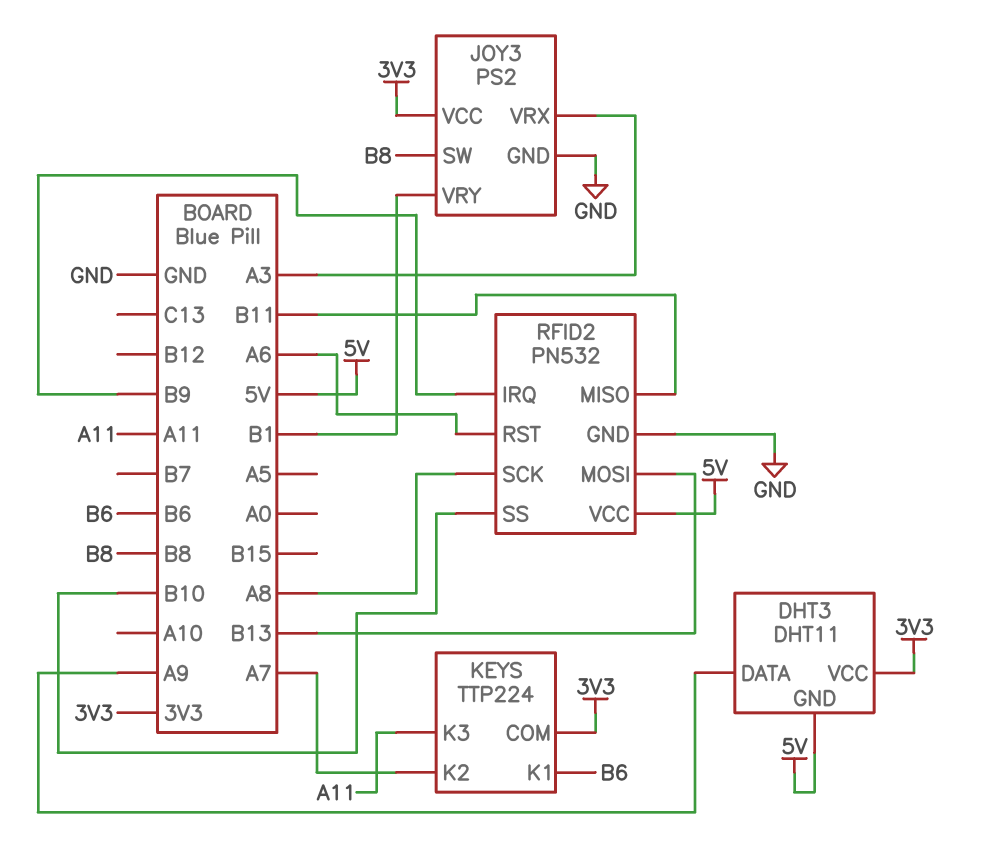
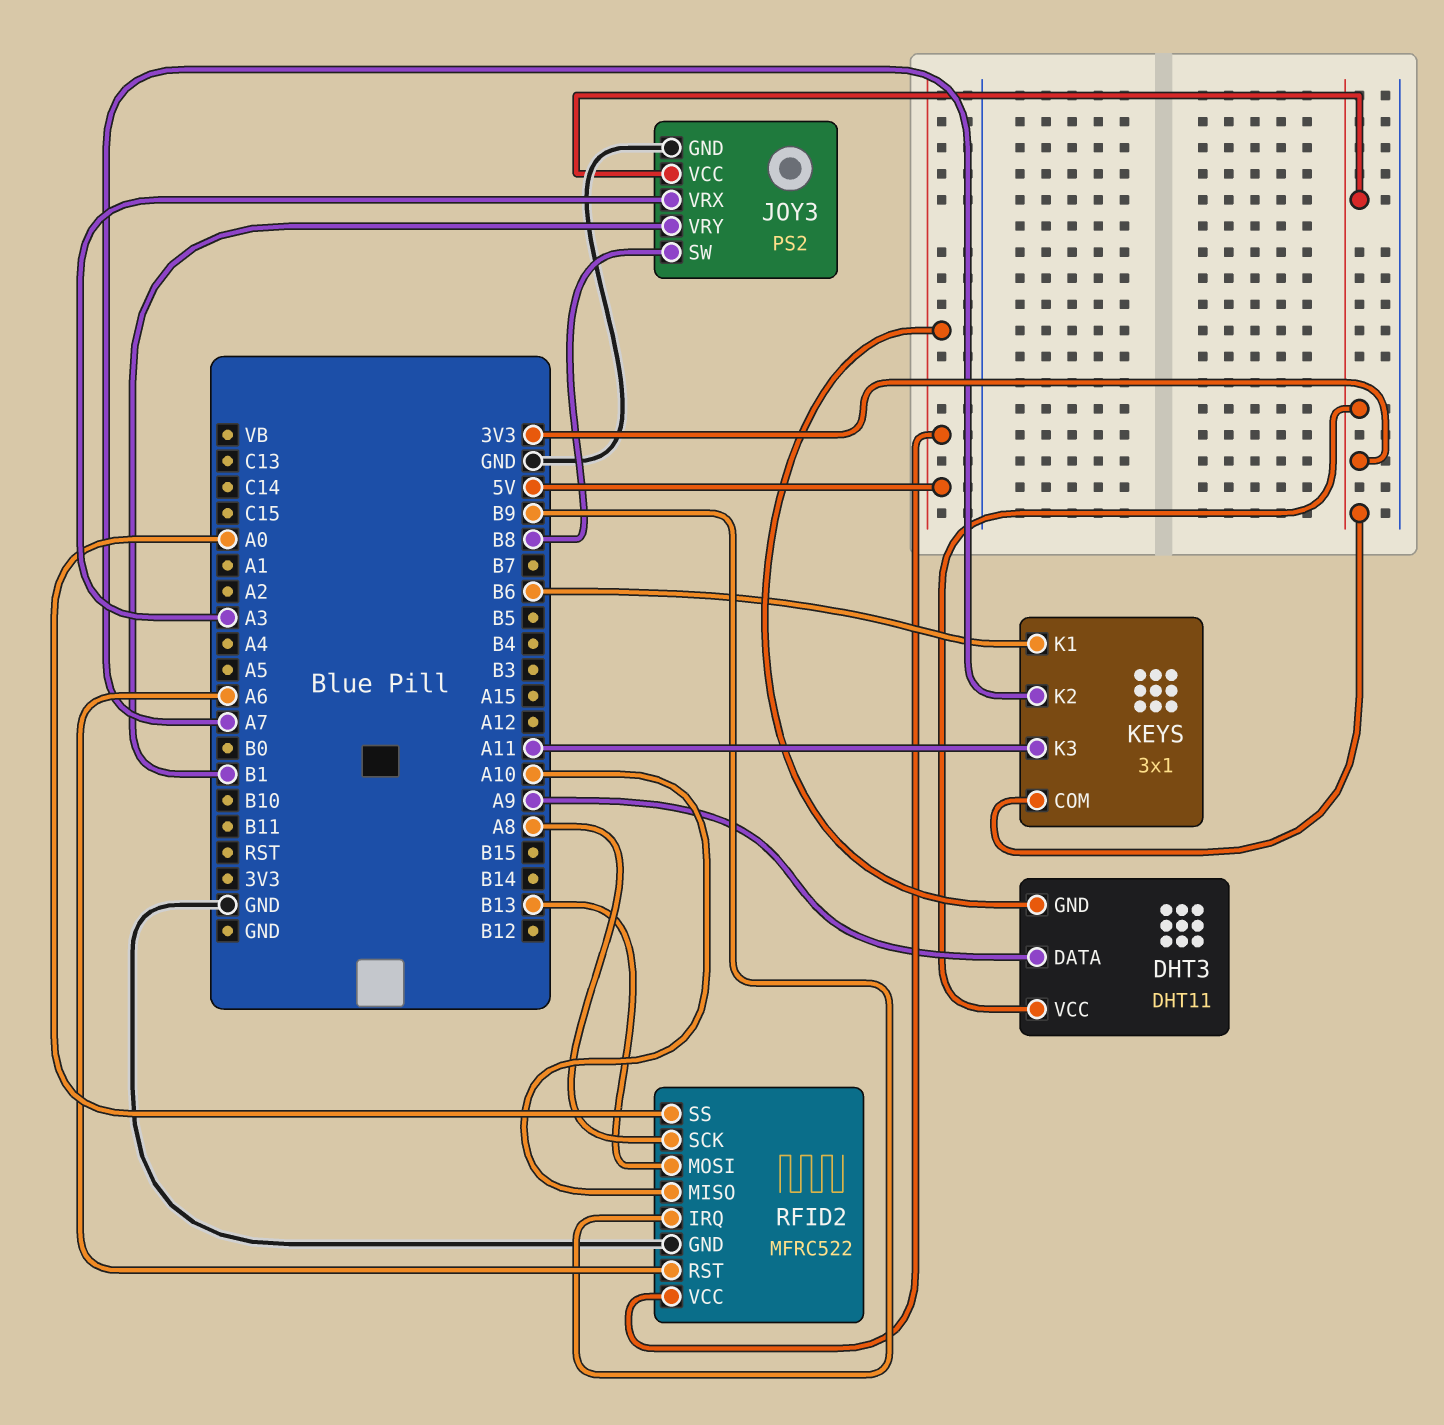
KEYS: TTP224 -> 3x1
RFID2: PN532 -> MFRC522
RFID2 pin MISO: B11 -> A10
RFID2 pin SS: B10 -> A0

